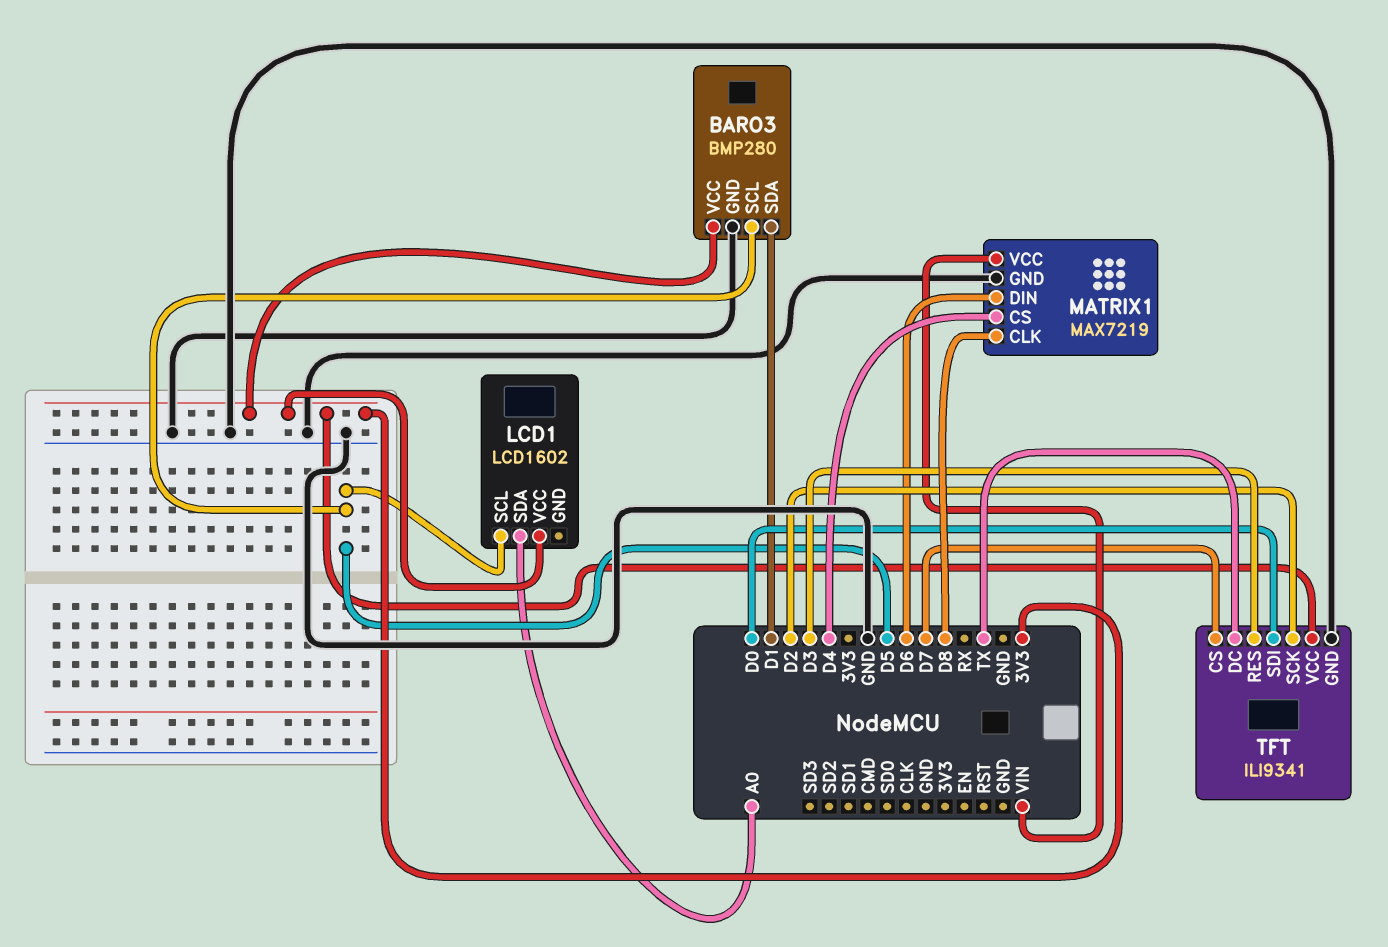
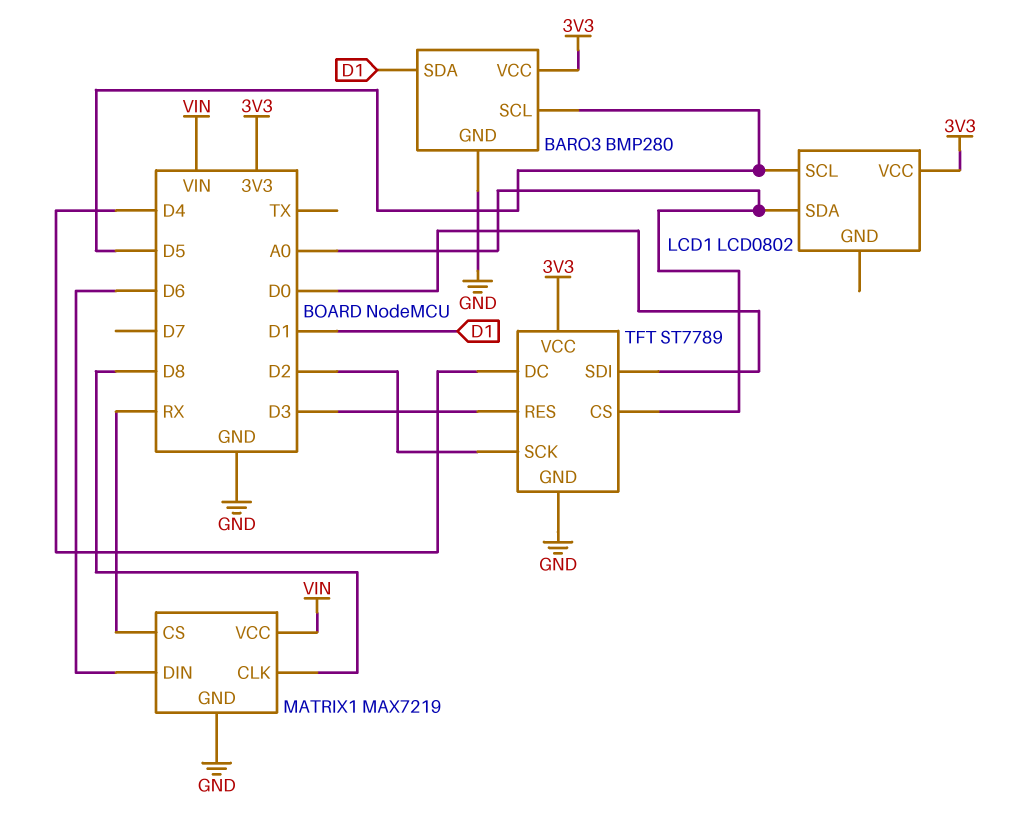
LCD1: LCD1602 -> LCD0802
MATRIX1 pin CS: D4 -> RX
TFT: ILI9341 -> ST7789
TFT pin CS: D7 -> A0
TFT pin DC: TX -> D4

